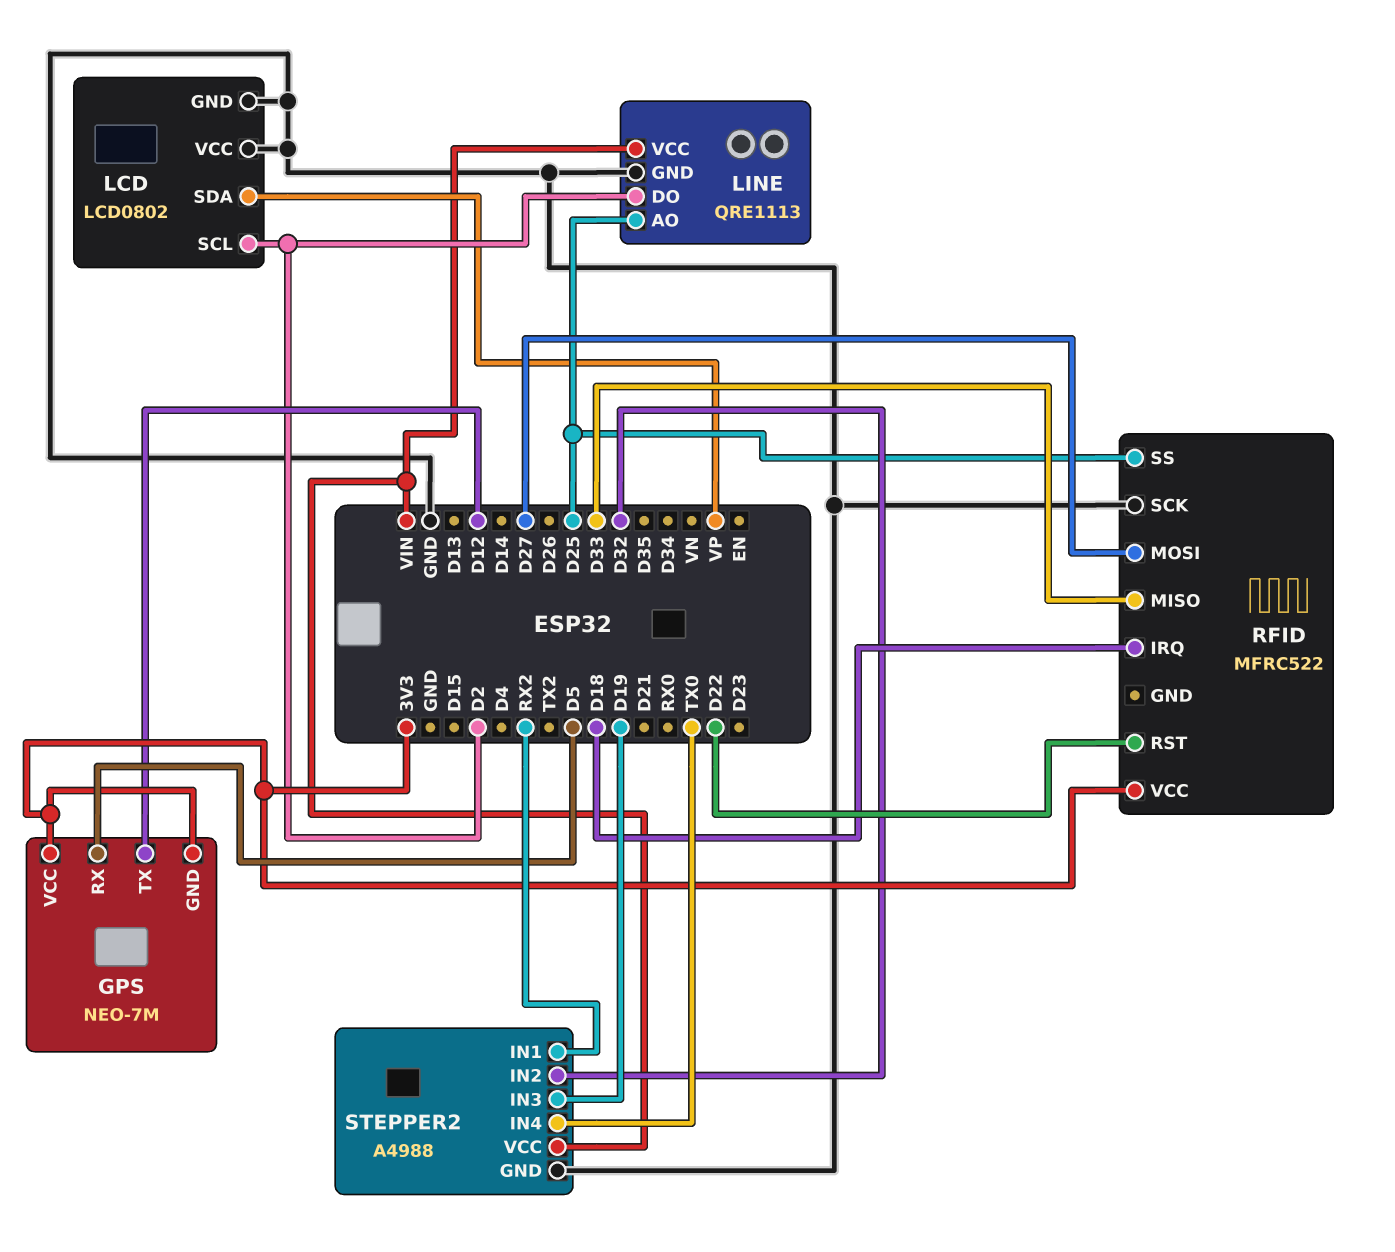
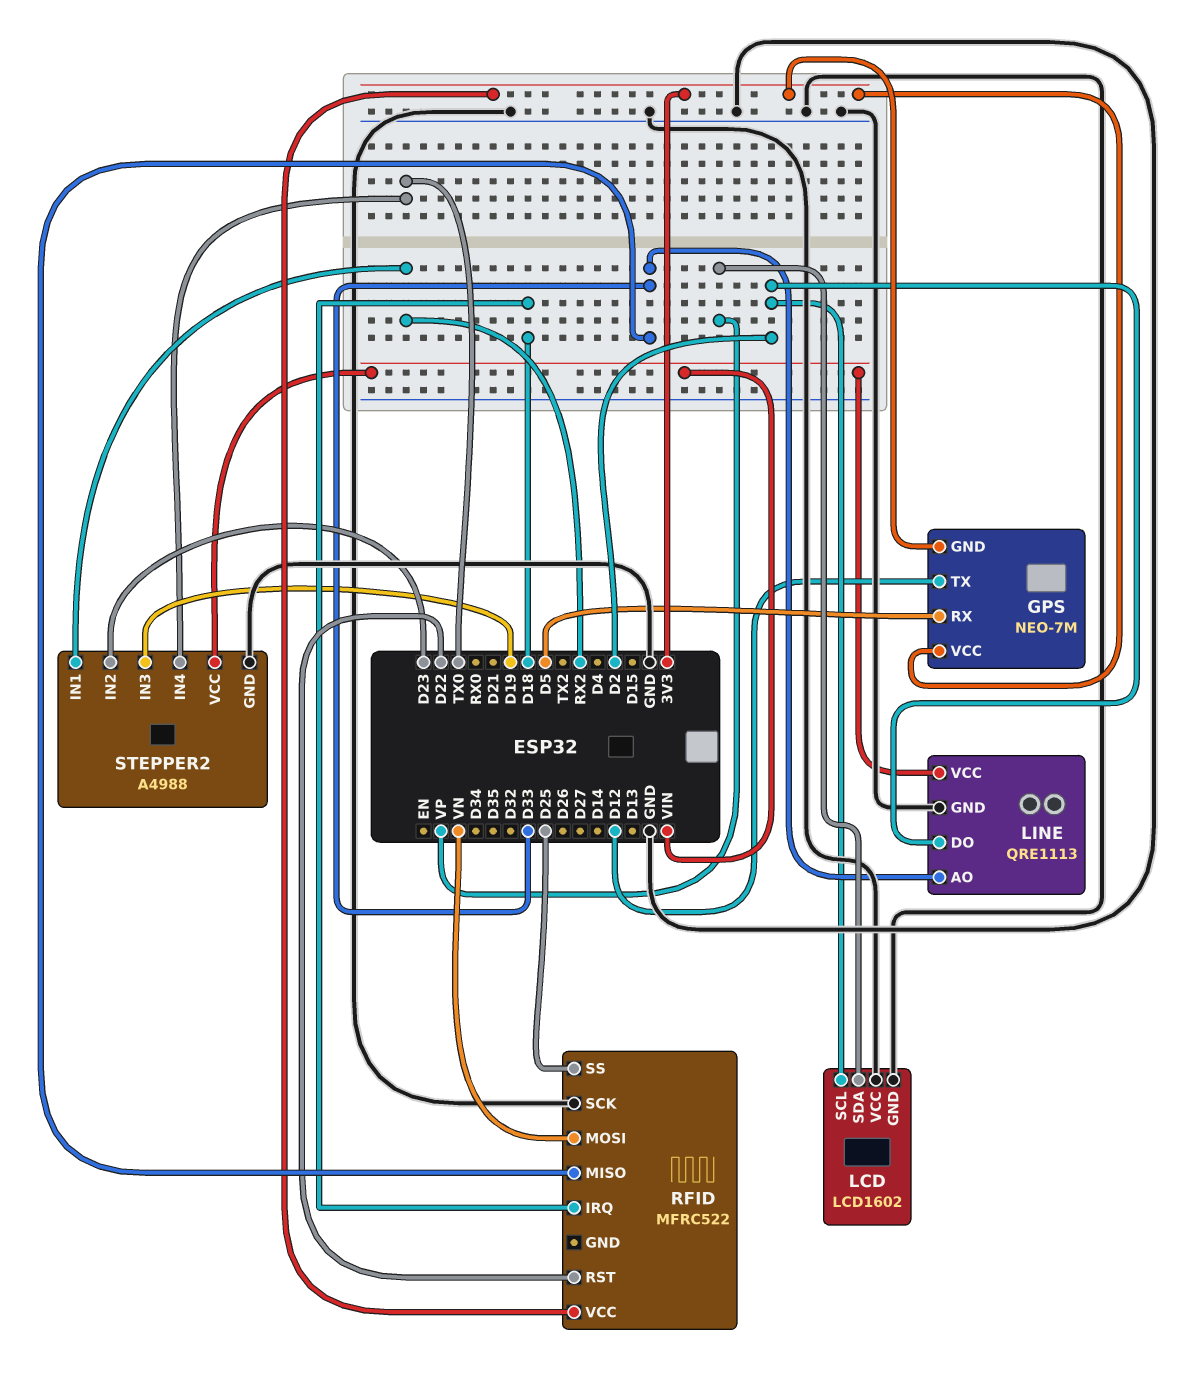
LCD: LCD0802 -> LCD1602
LINE pin AO: D25 -> D33
RFID pin MOSI: D27 -> VN
STEPPER2 pin IN2: D32 -> D23

